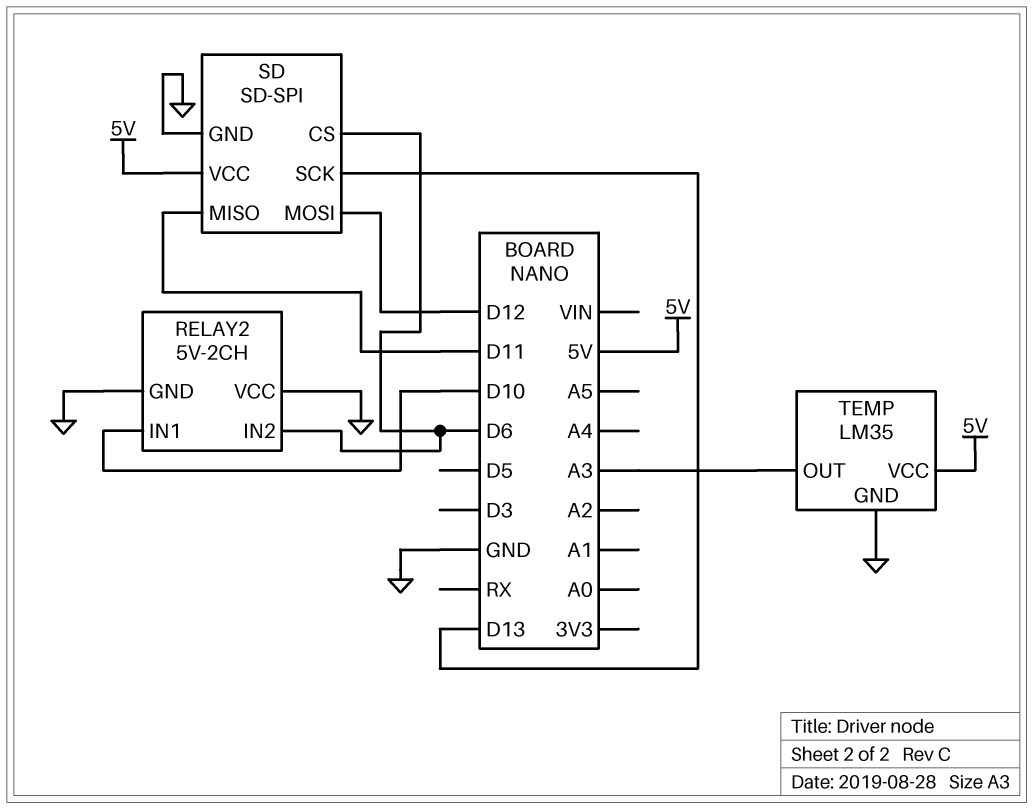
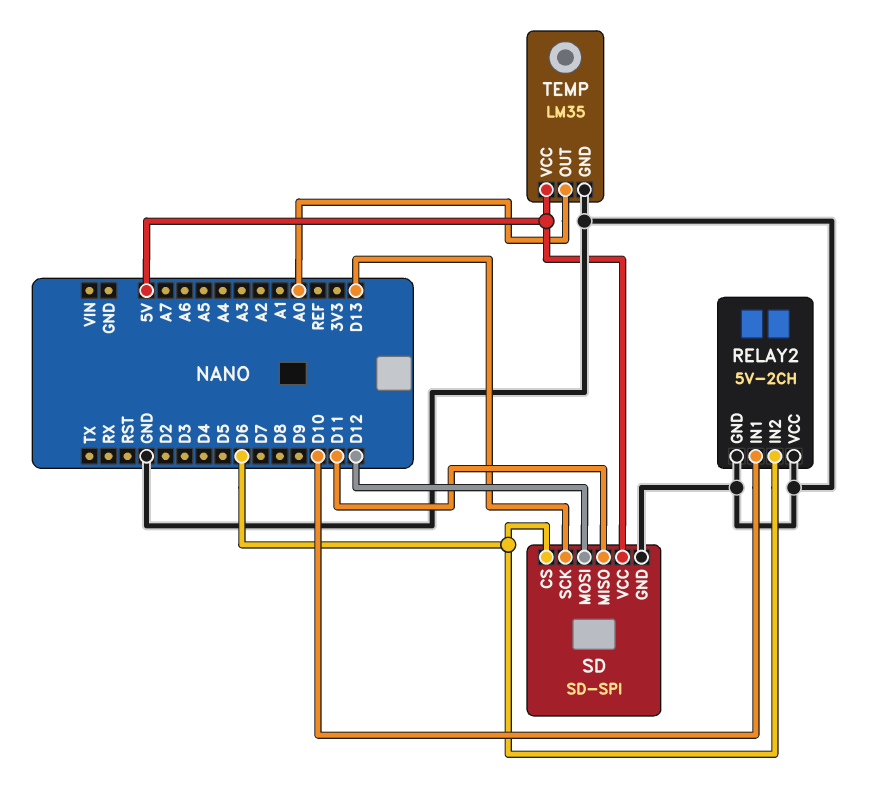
TEMP pin OUT: A3 -> A0

